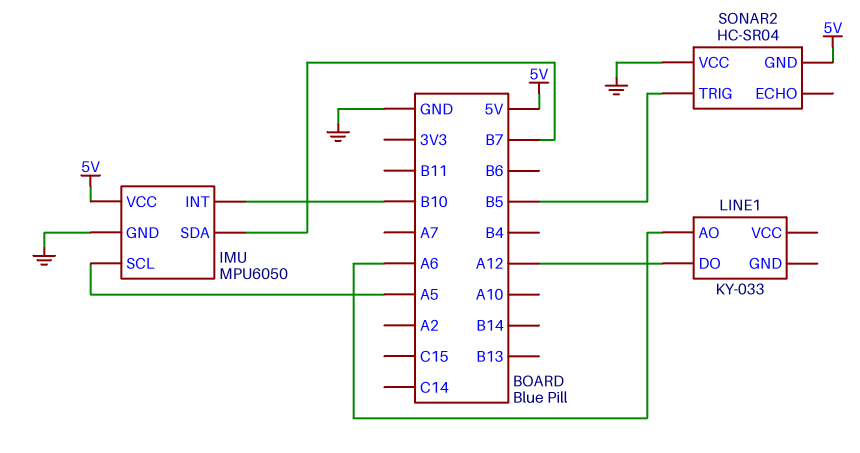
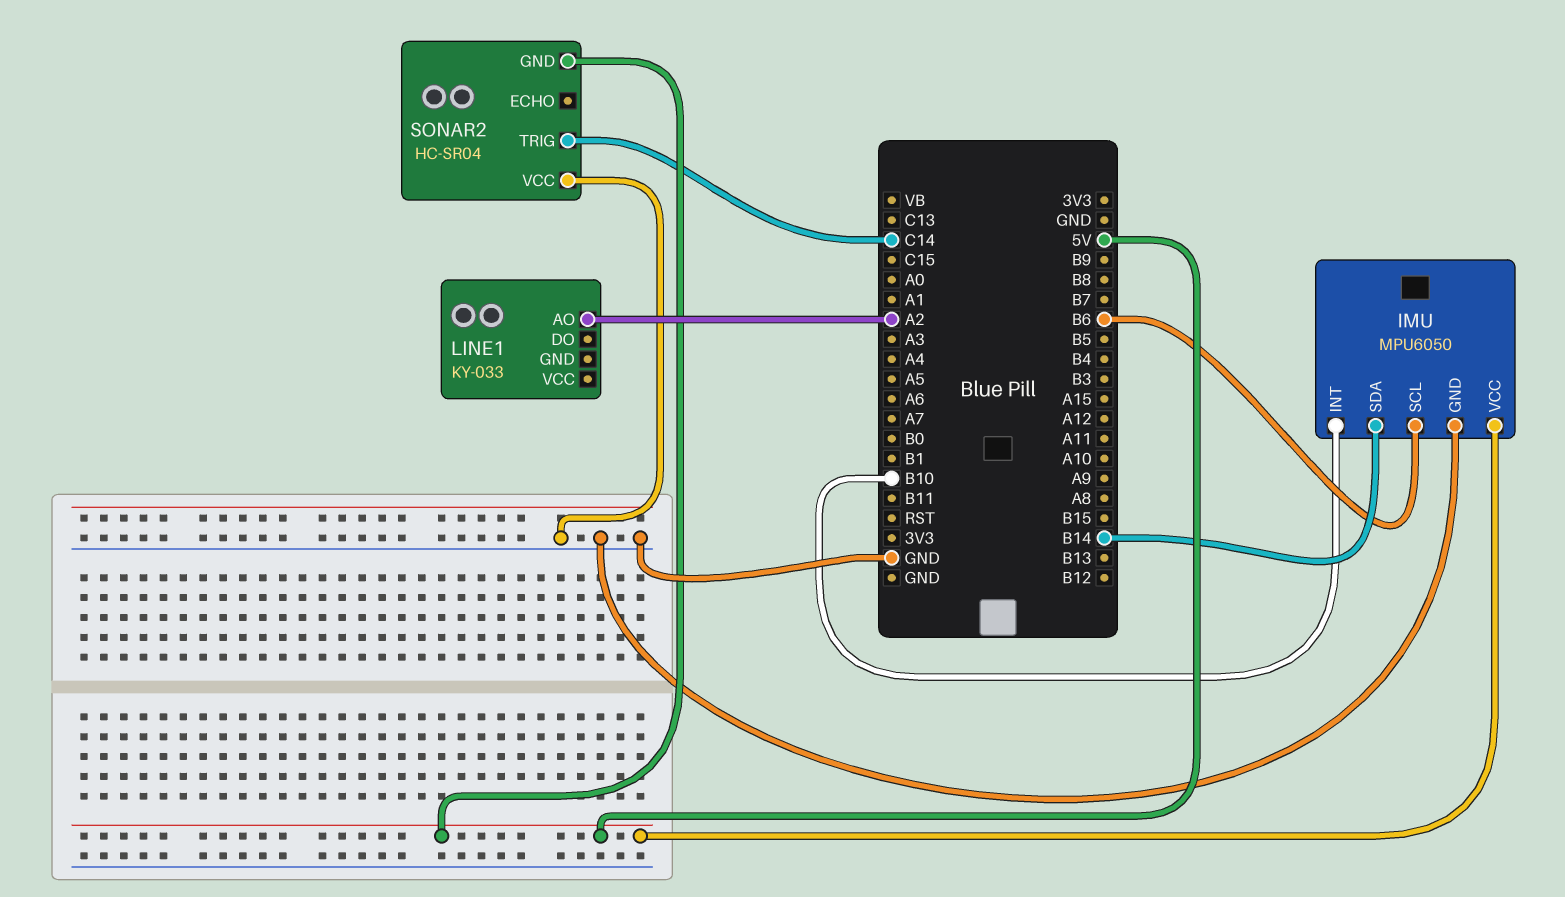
IMU pin SCL: A5 -> B6
IMU pin SDA: B7 -> B14
LINE1 pin AO: A6 -> A2
LINE1 pin DO: A12 -> none
SONAR2 pin TRIG: B5 -> C14

